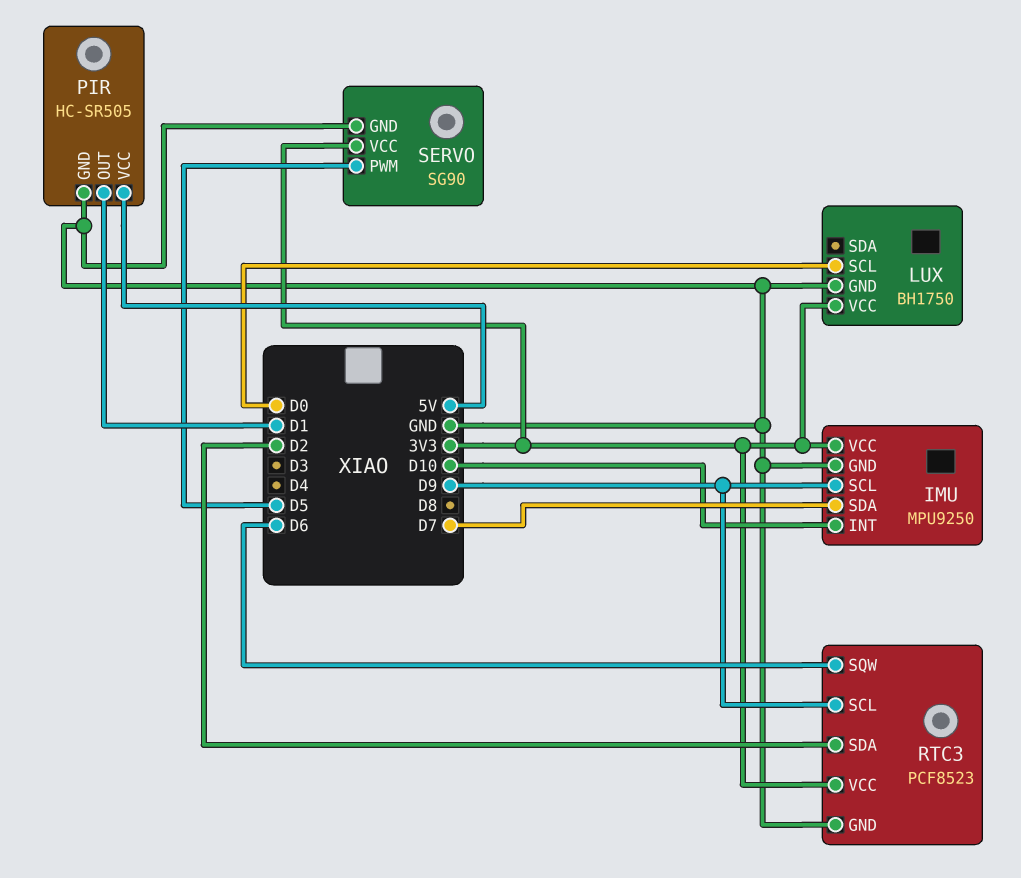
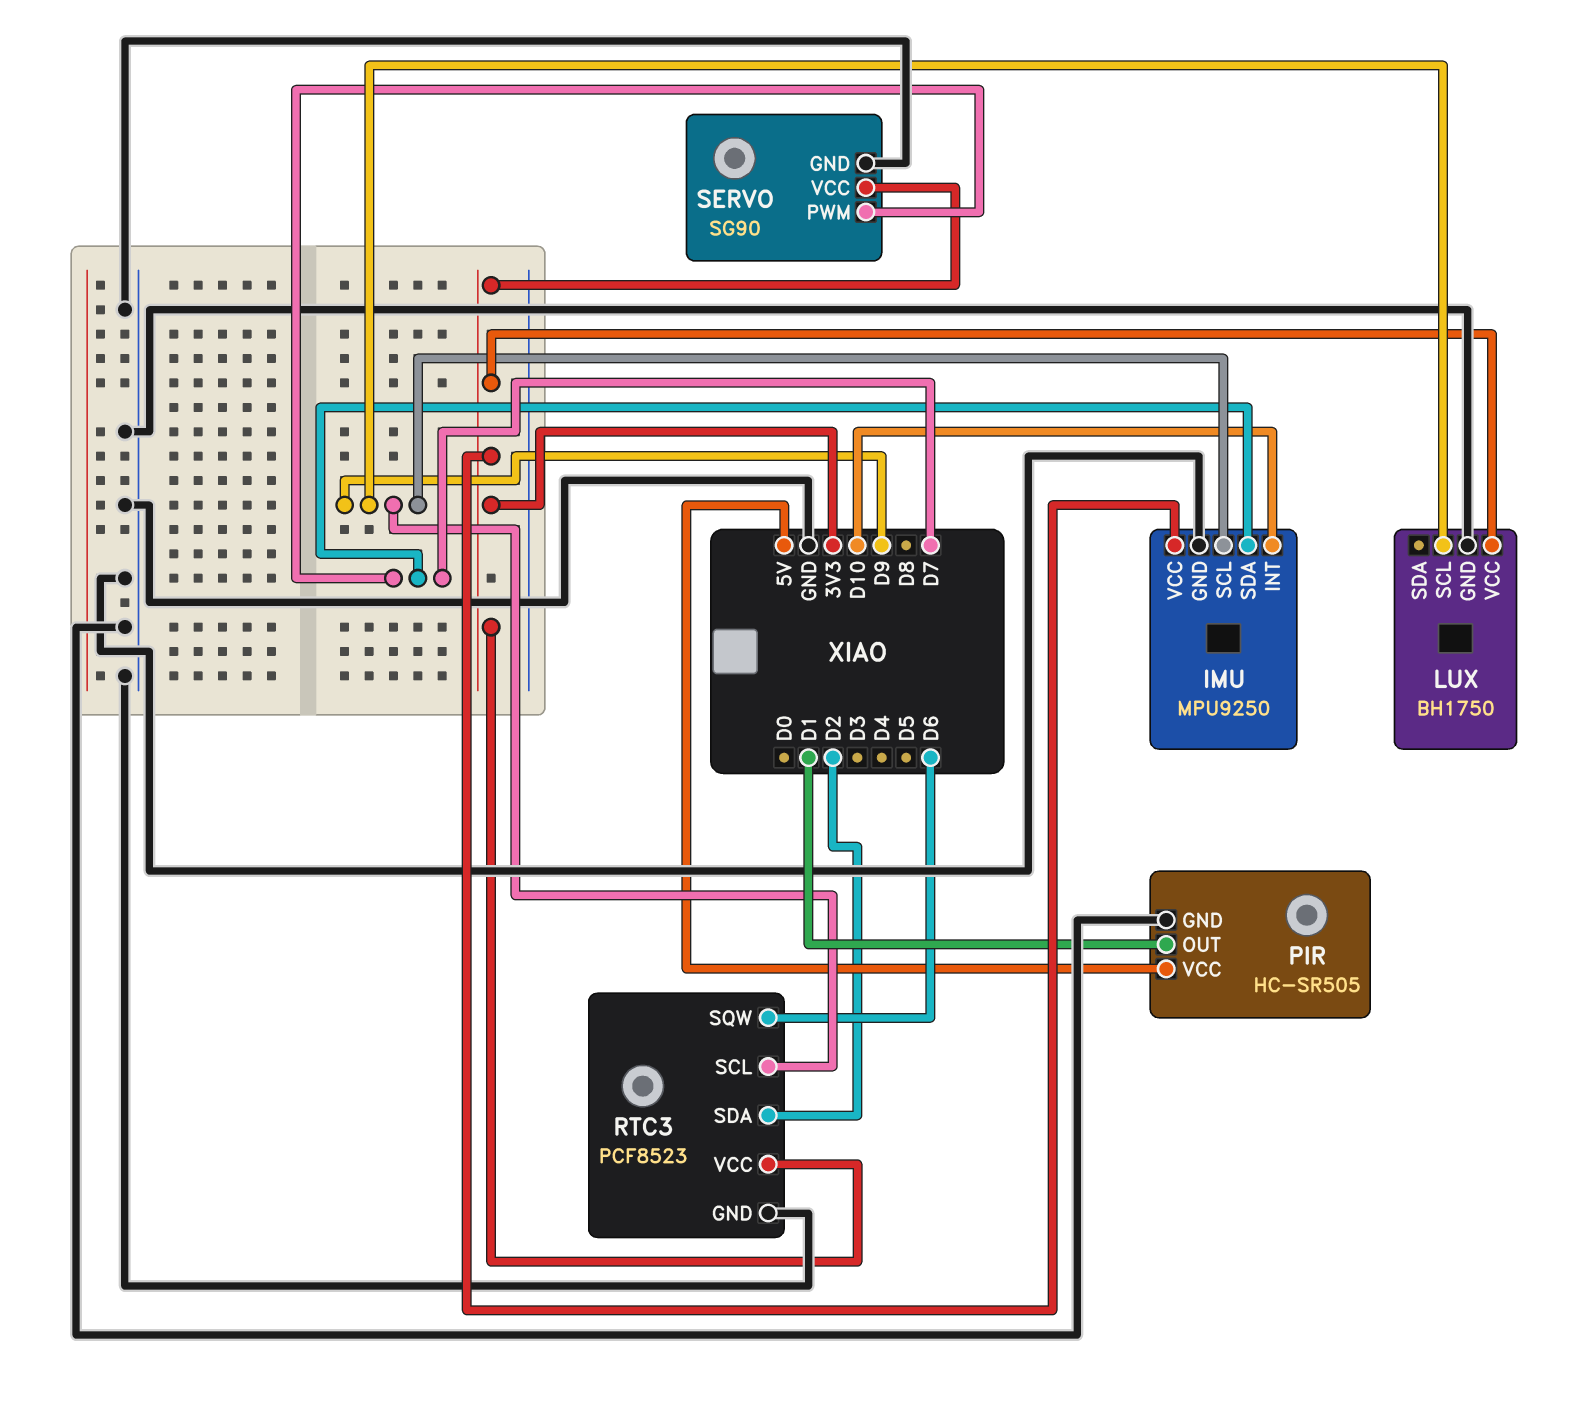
LUX pin SCL: D0 -> D9
SERVO pin PWM: D5 -> D7

